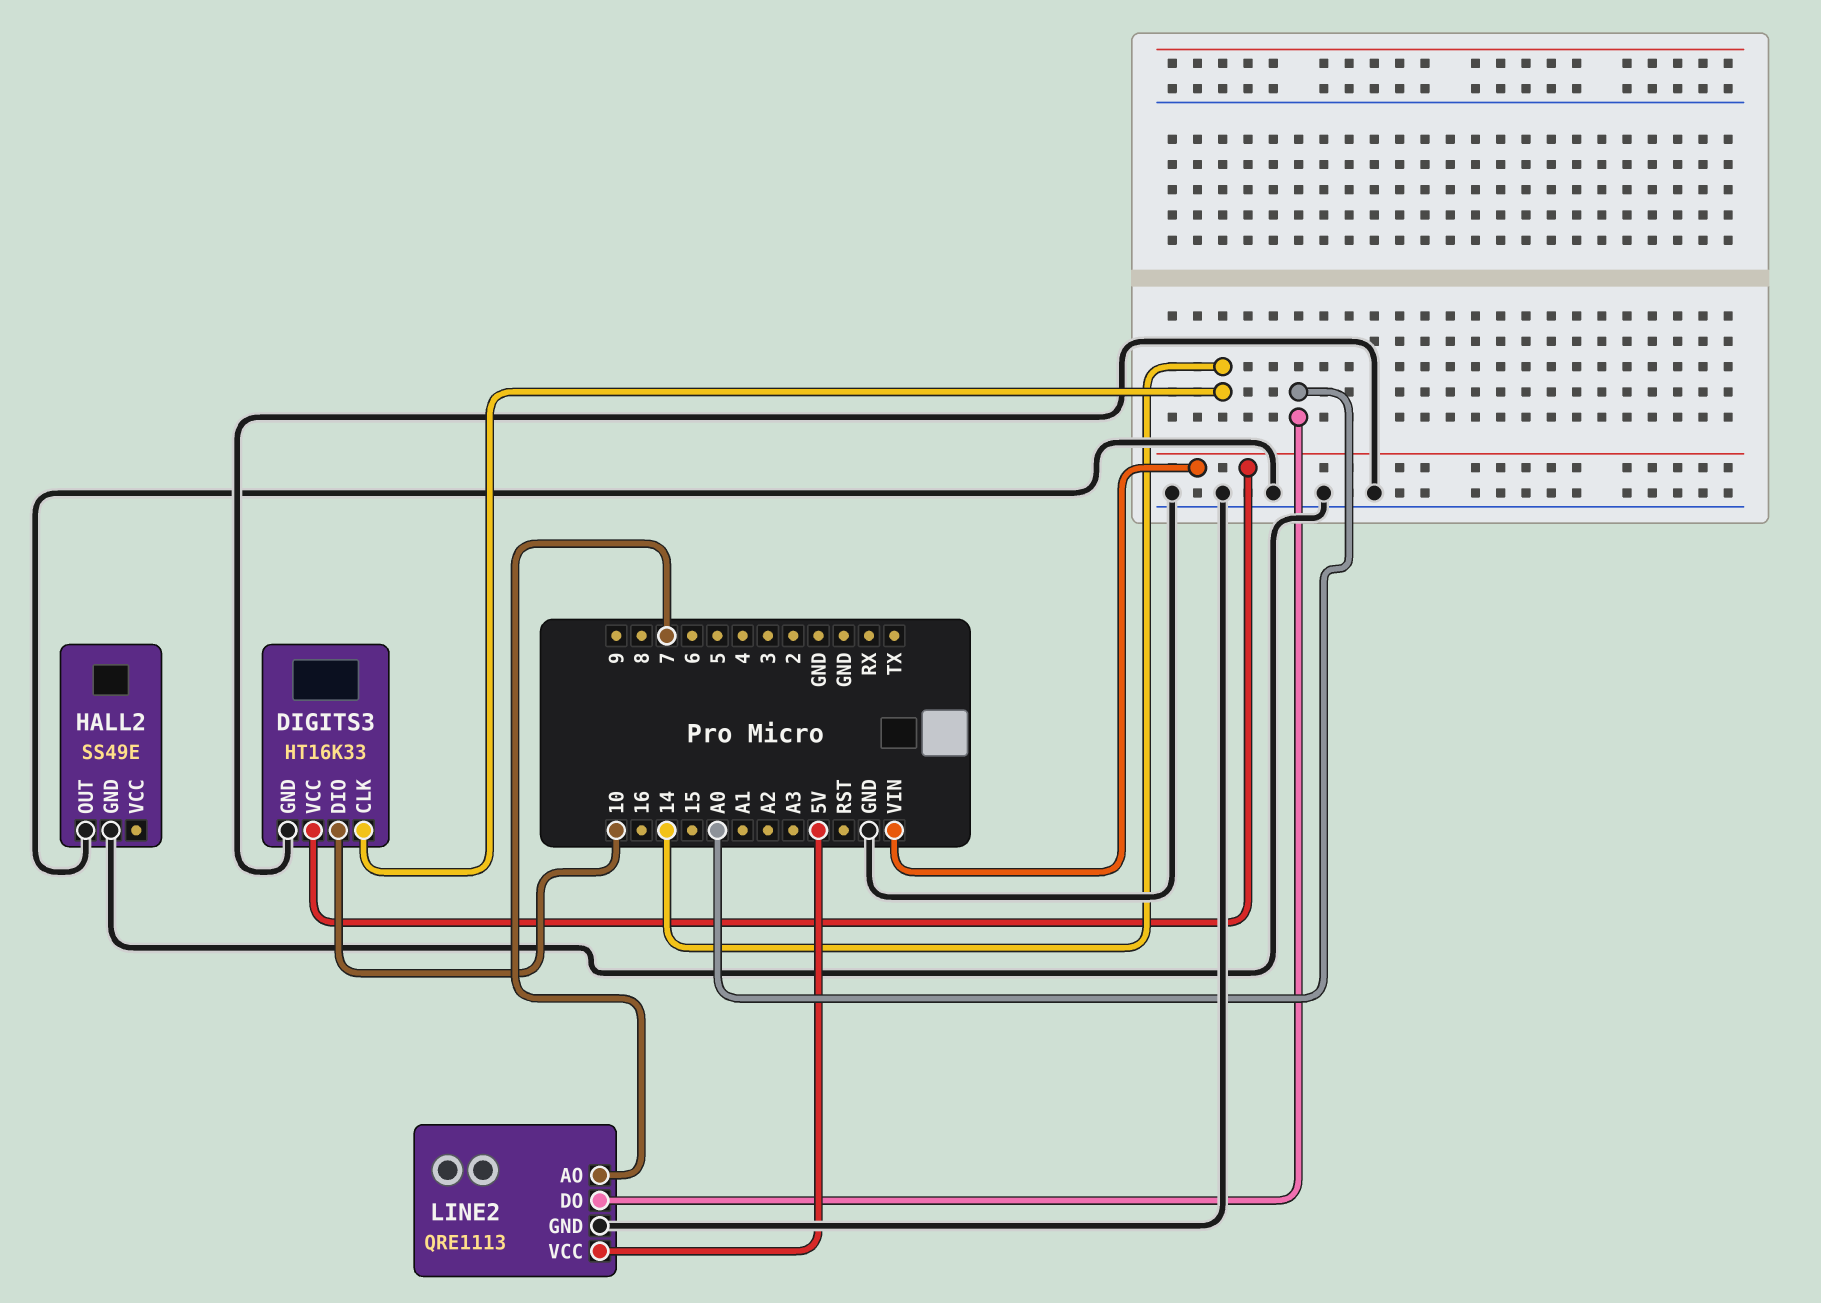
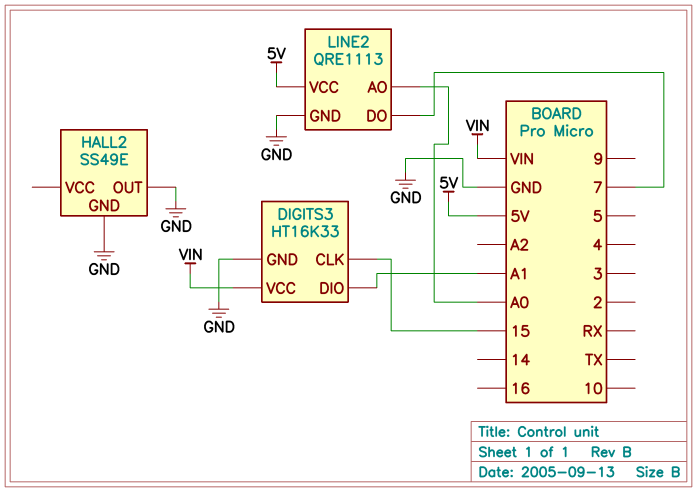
DIGITS3 pin CLK: 14 -> 15
DIGITS3 pin DIO: 10 -> A1
LINE2 pin AO: 7 -> A0
LINE2 pin DO: A0 -> 7

